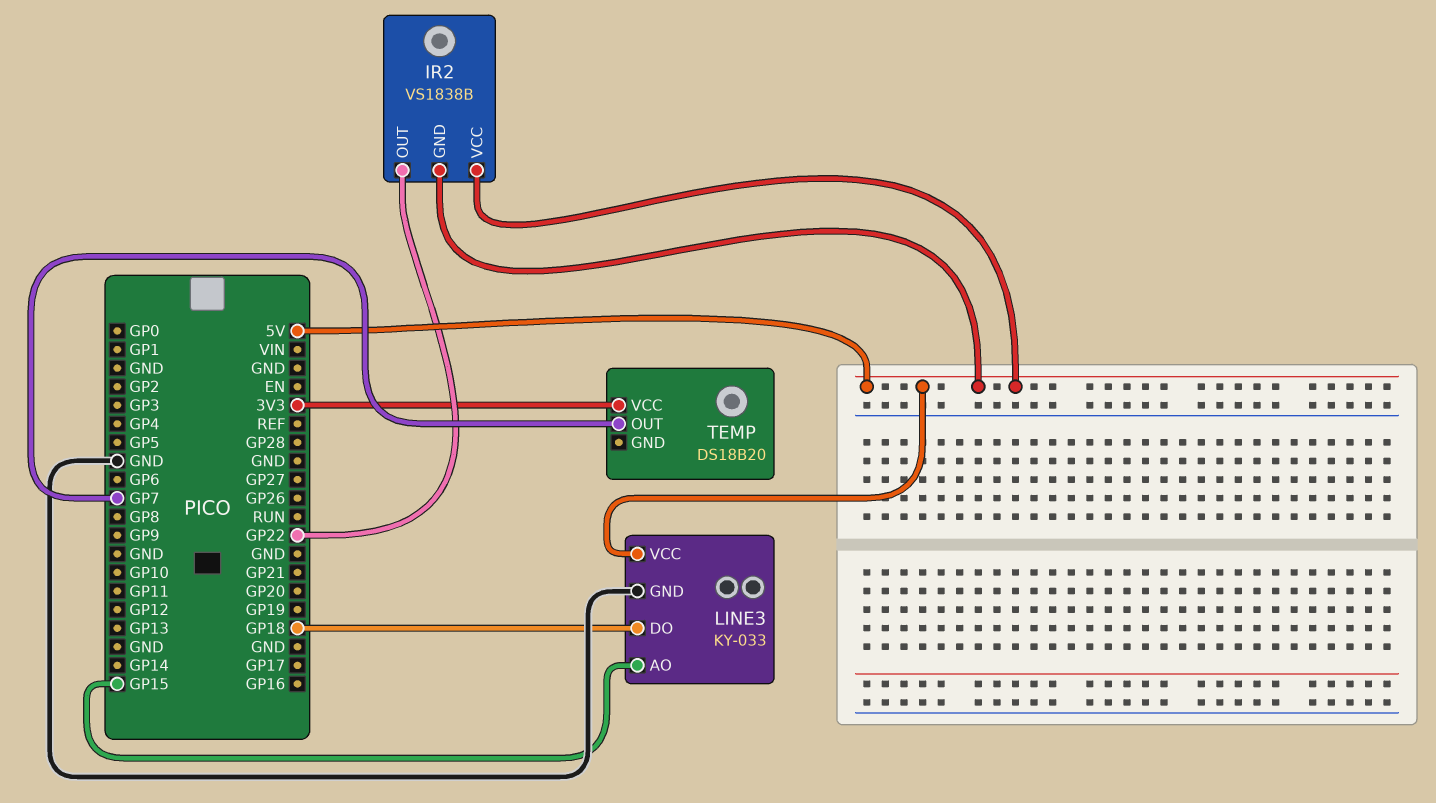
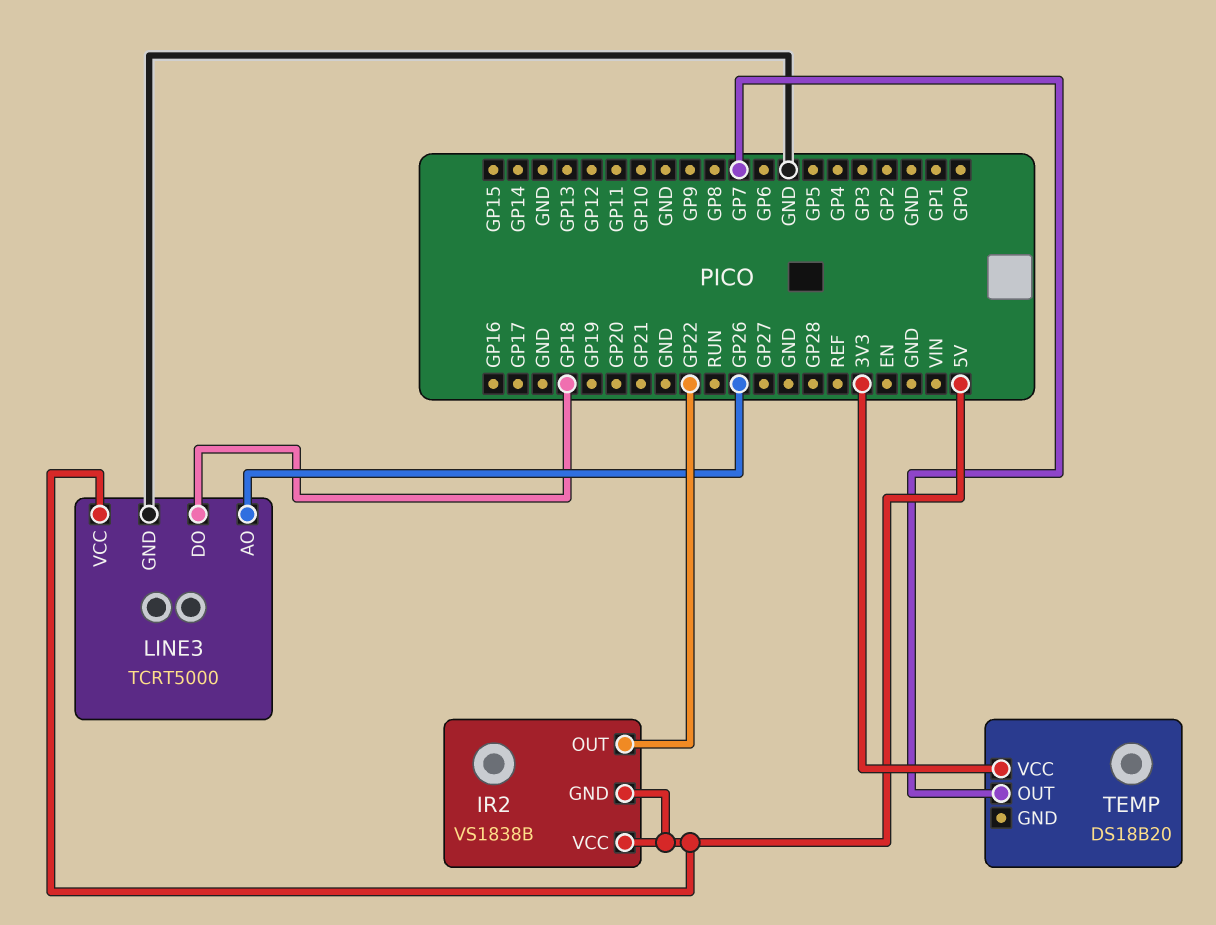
LINE3: KY-033 -> TCRT5000
LINE3 pin AO: GP15 -> GP26

